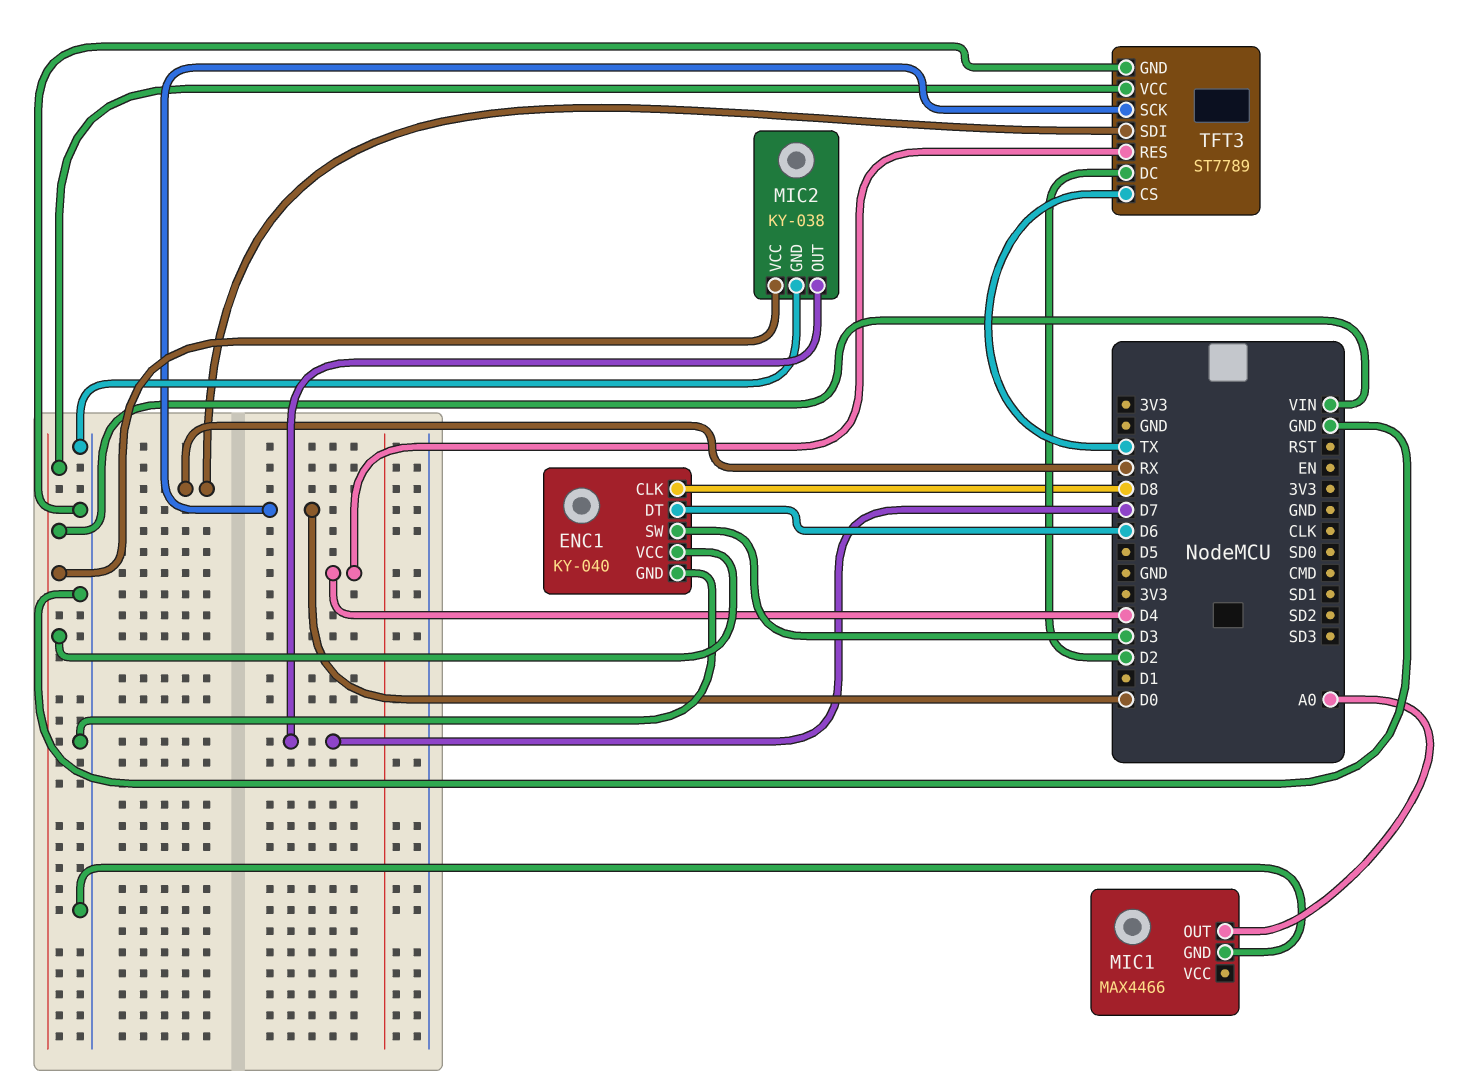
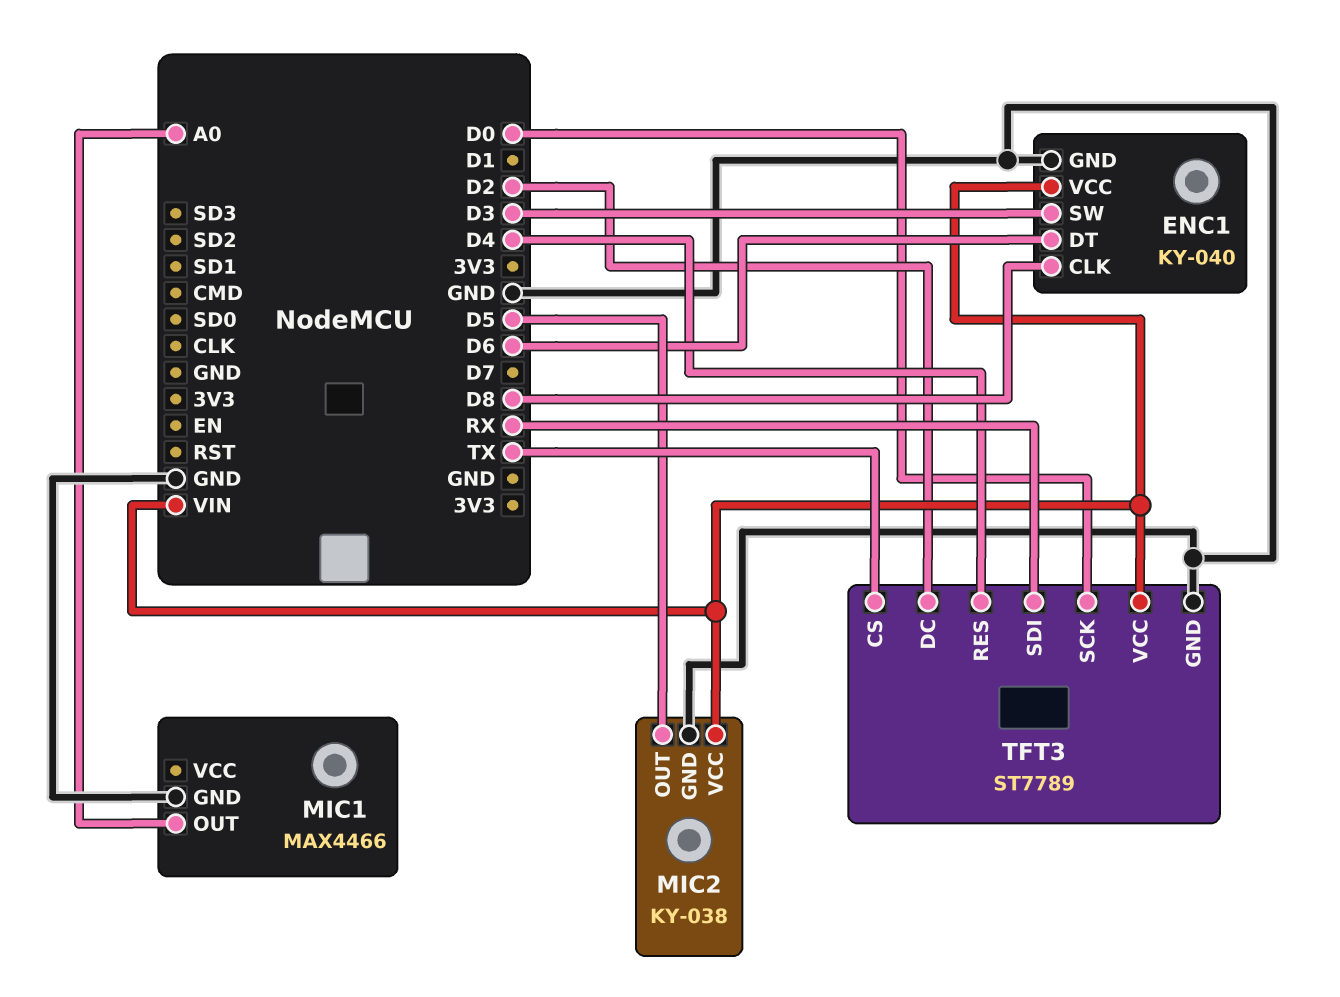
MIC2 pin OUT: D7 -> D5

